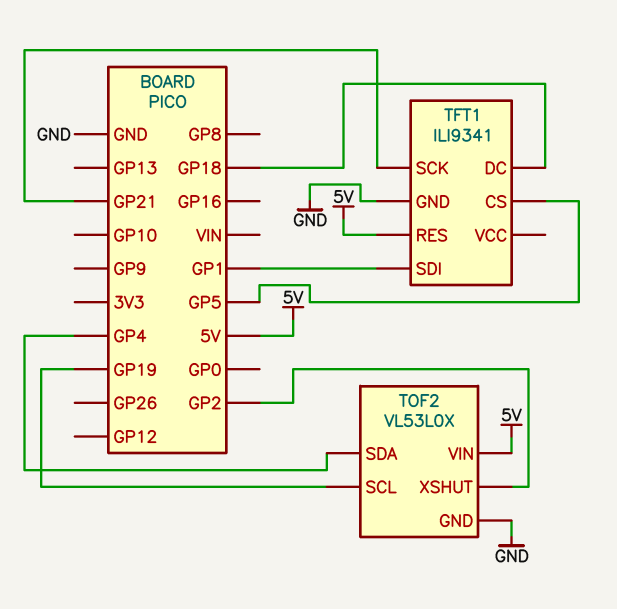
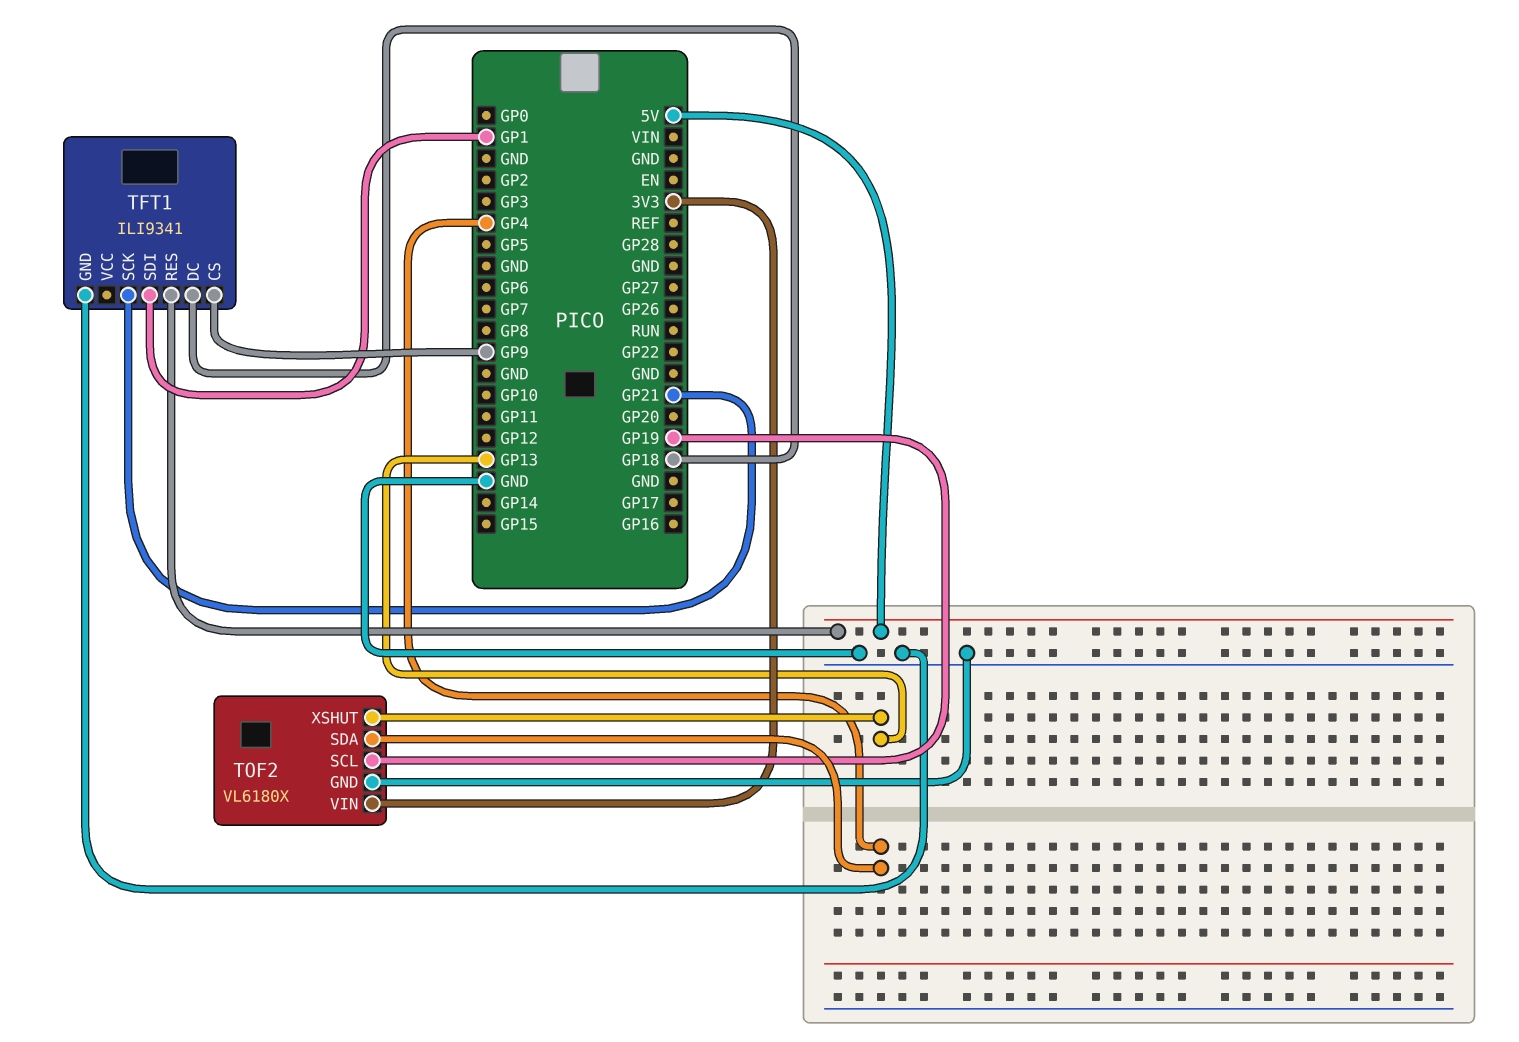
TFT1 pin CS: GP5 -> GP9
TOF2: VL53L0X -> VL6180X
TOF2 pin VIN: 5V -> 3V3
TOF2 pin XSHUT: GP2 -> GP13

